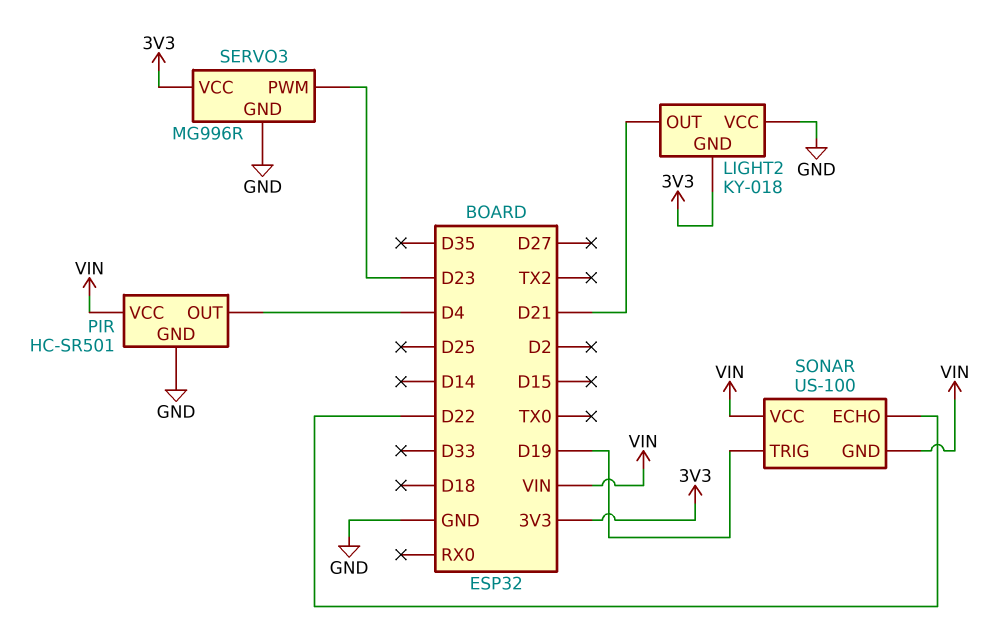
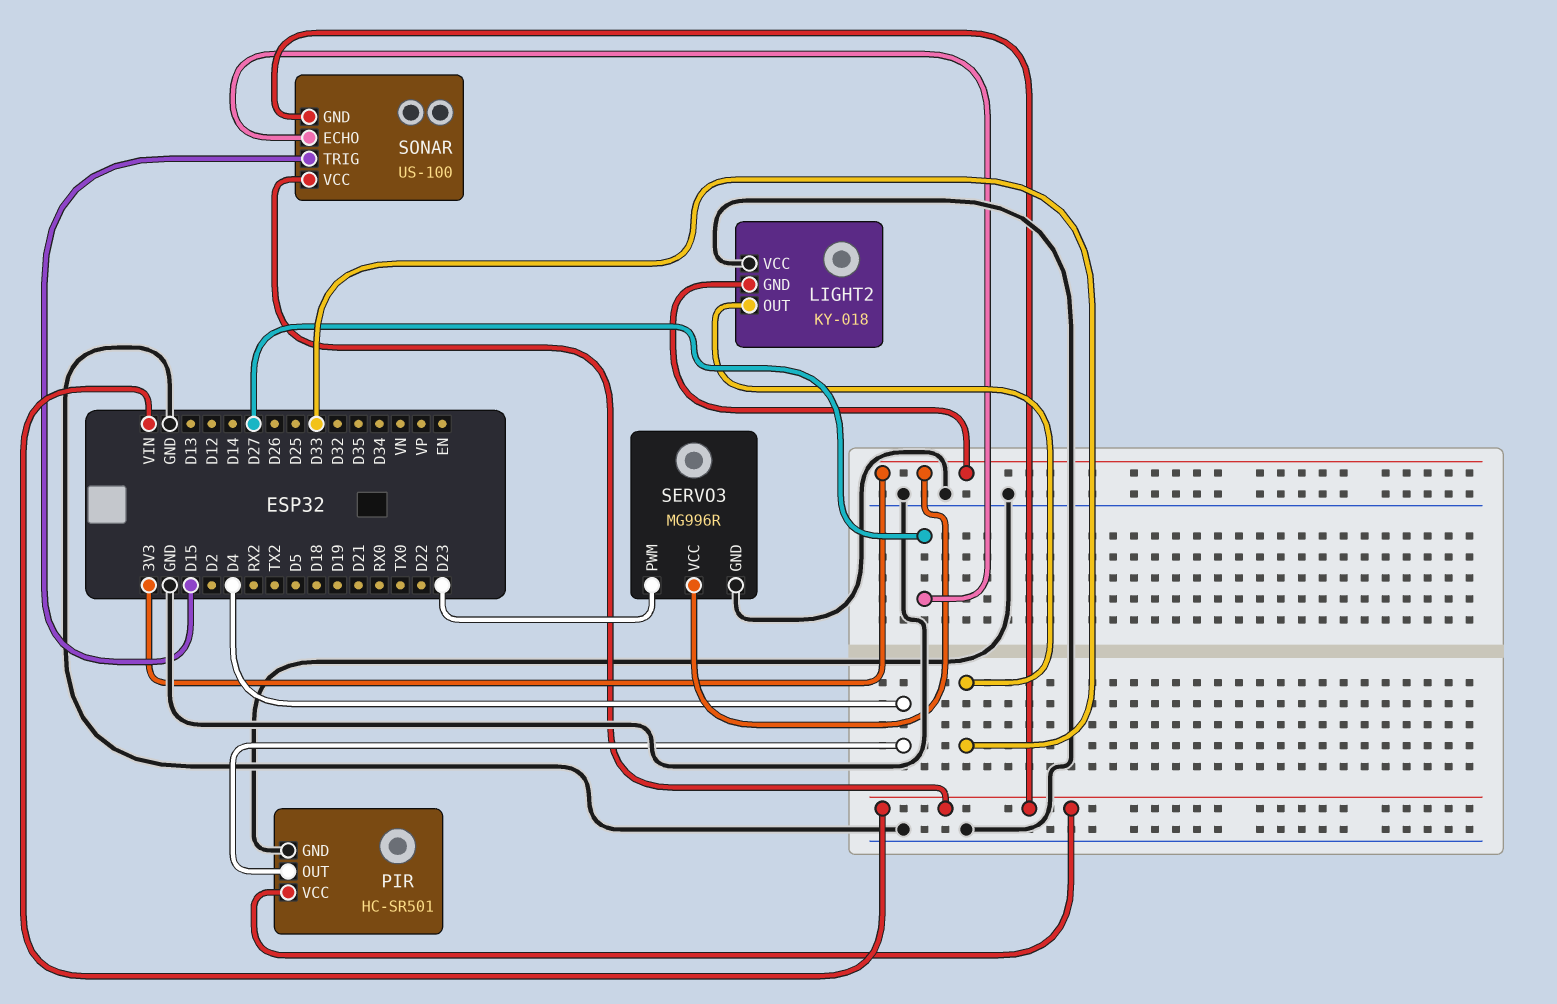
LIGHT2 pin OUT: D21 -> D33
SONAR pin ECHO: D22 -> D27
SONAR pin TRIG: D19 -> D15

